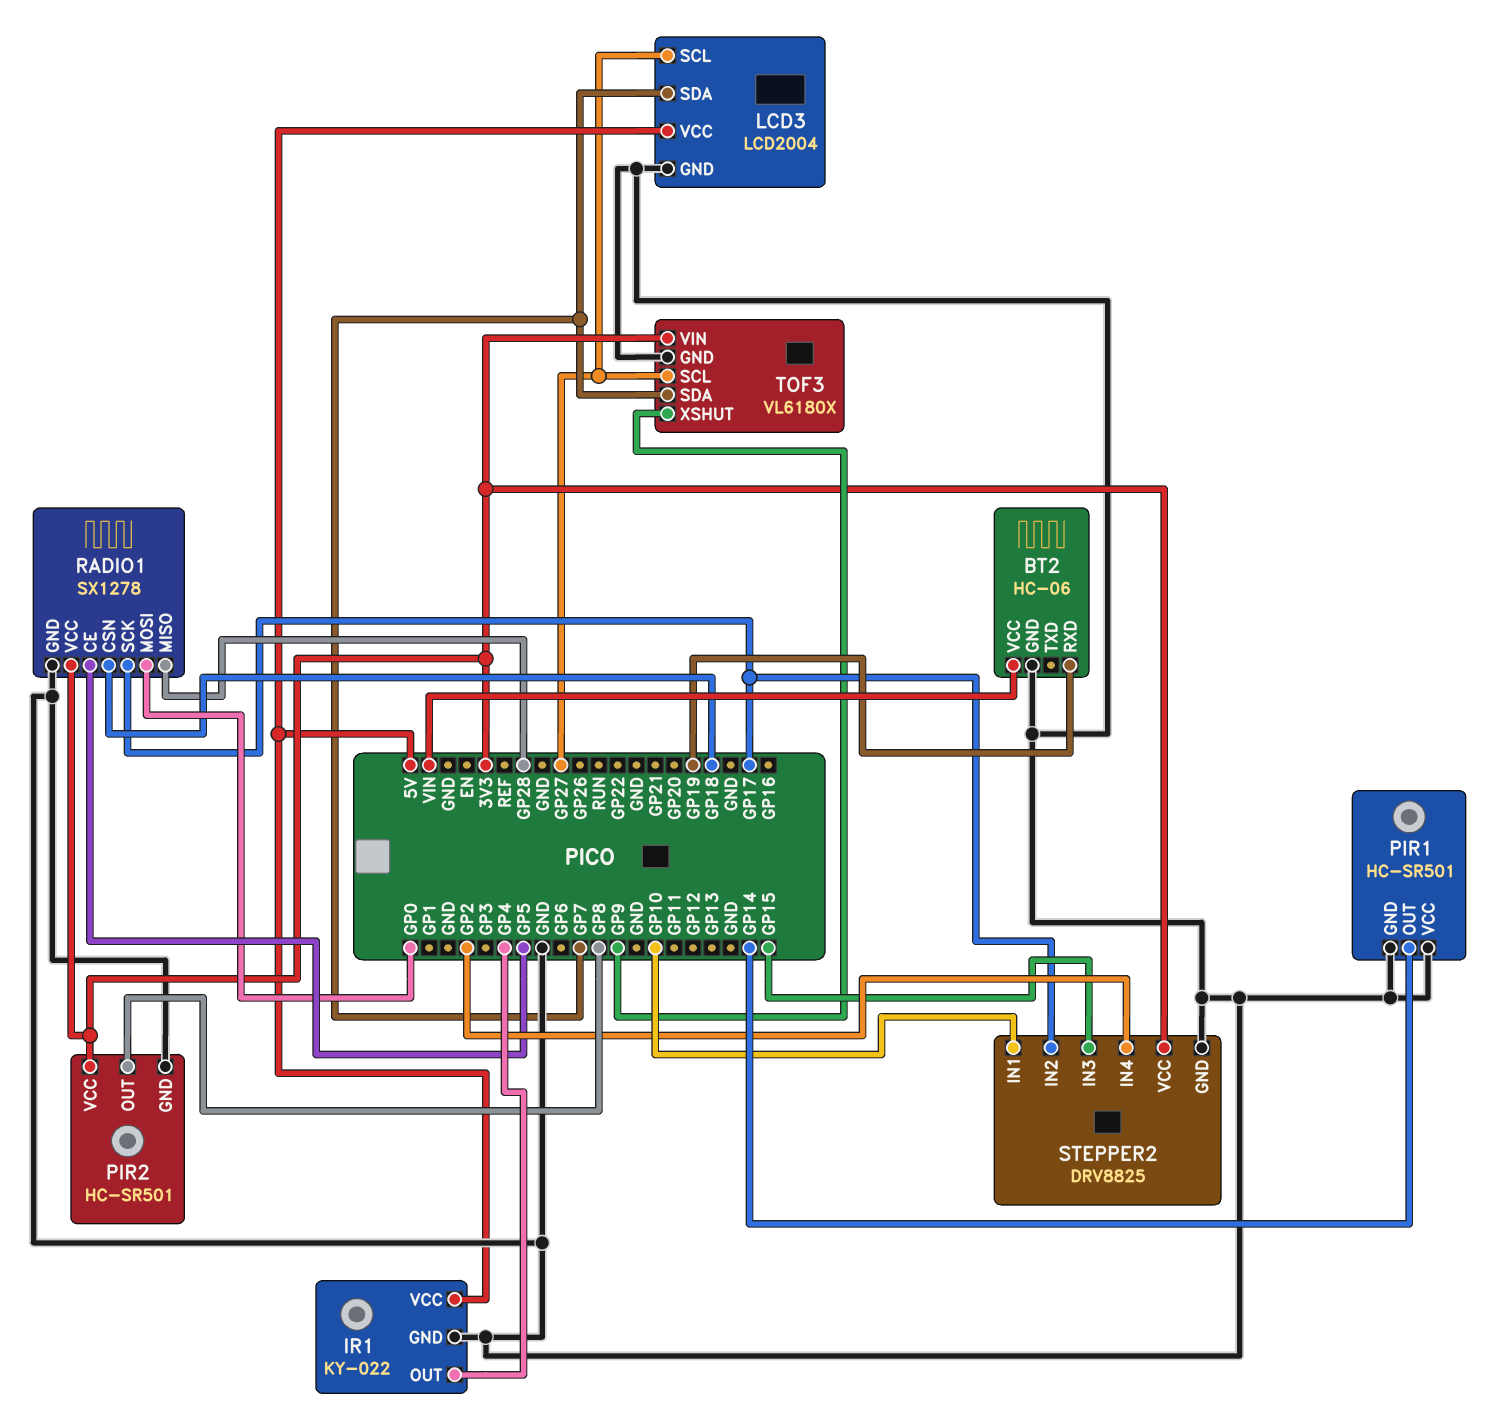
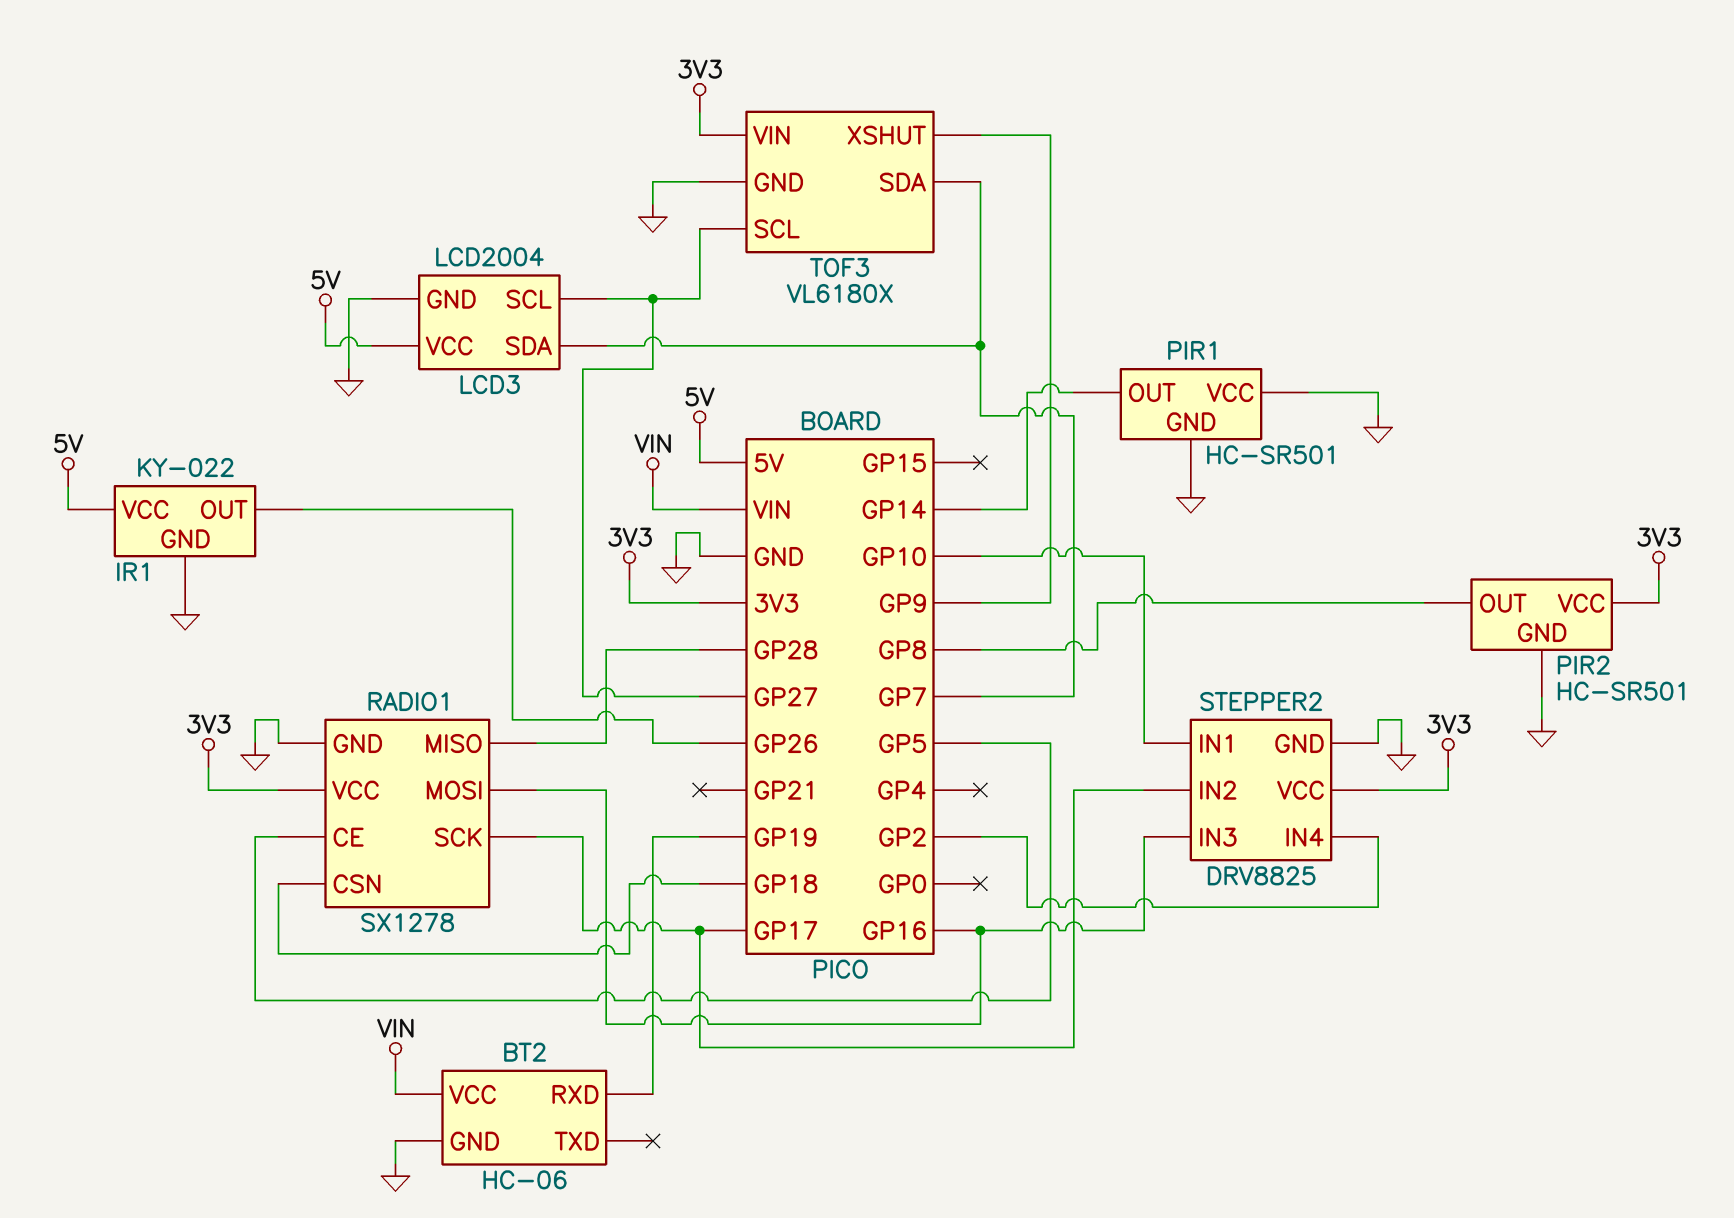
IR1 pin OUT: GP4 -> GP26
RADIO1 pin MOSI: GP0 -> GP16
STEPPER2 pin IN3: GP15 -> GP16

